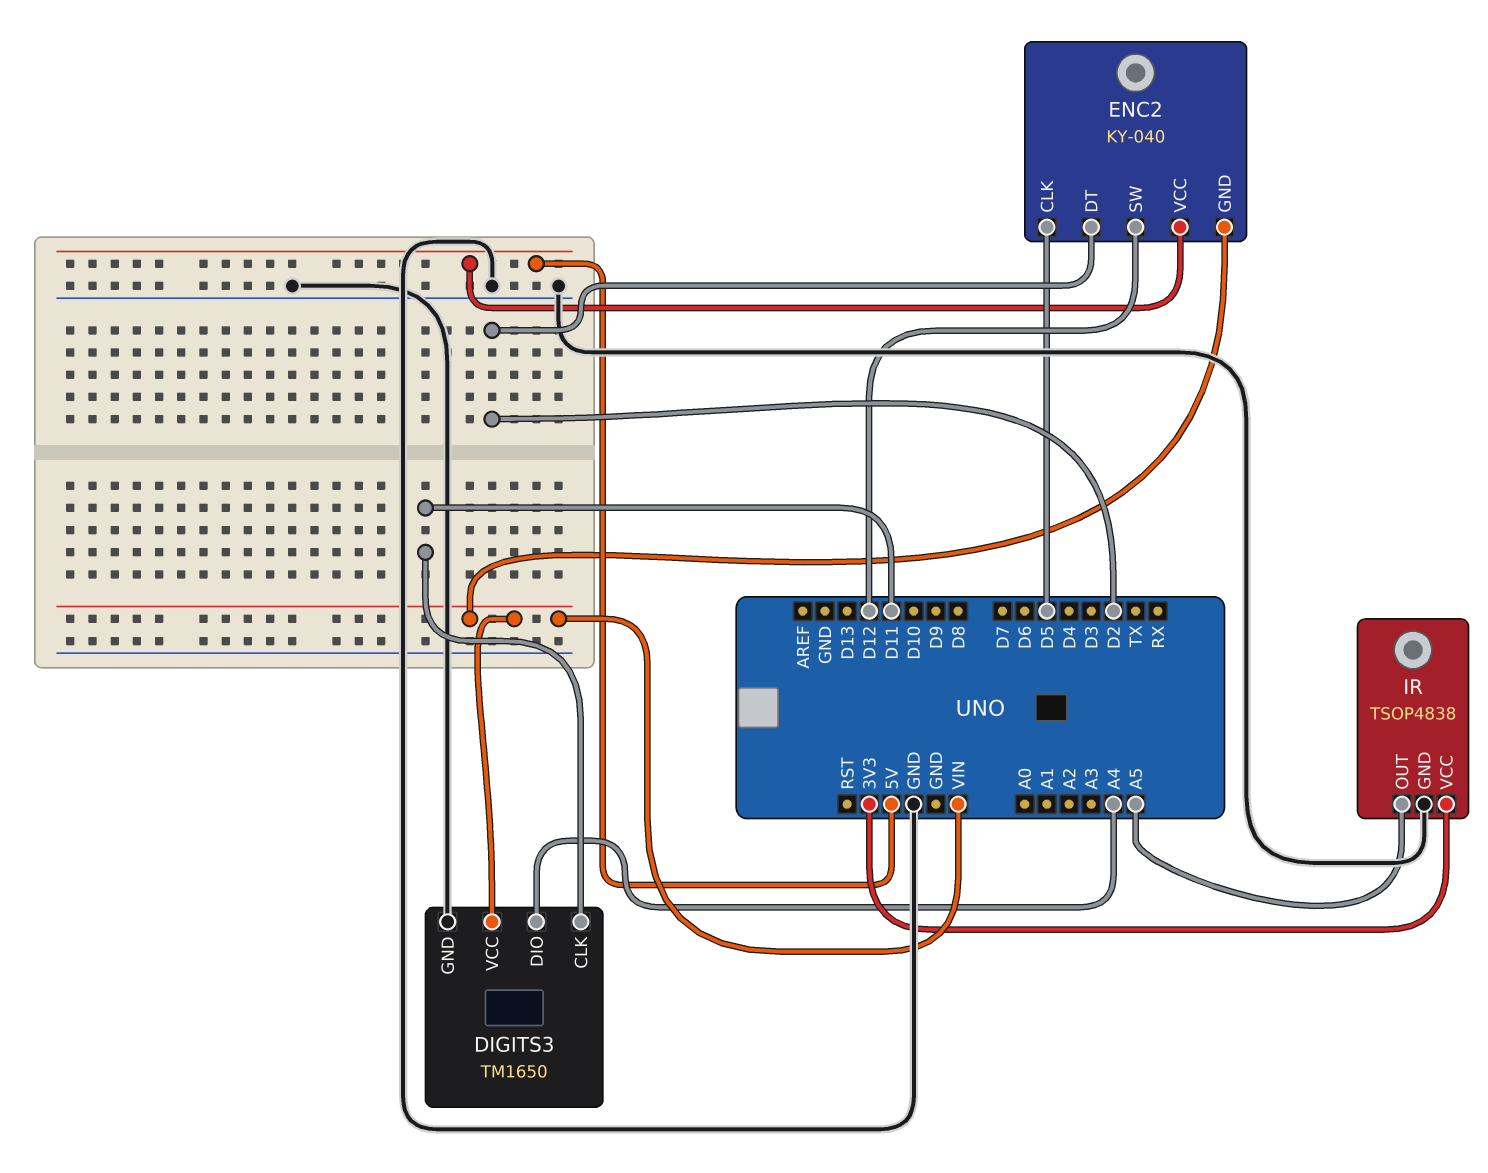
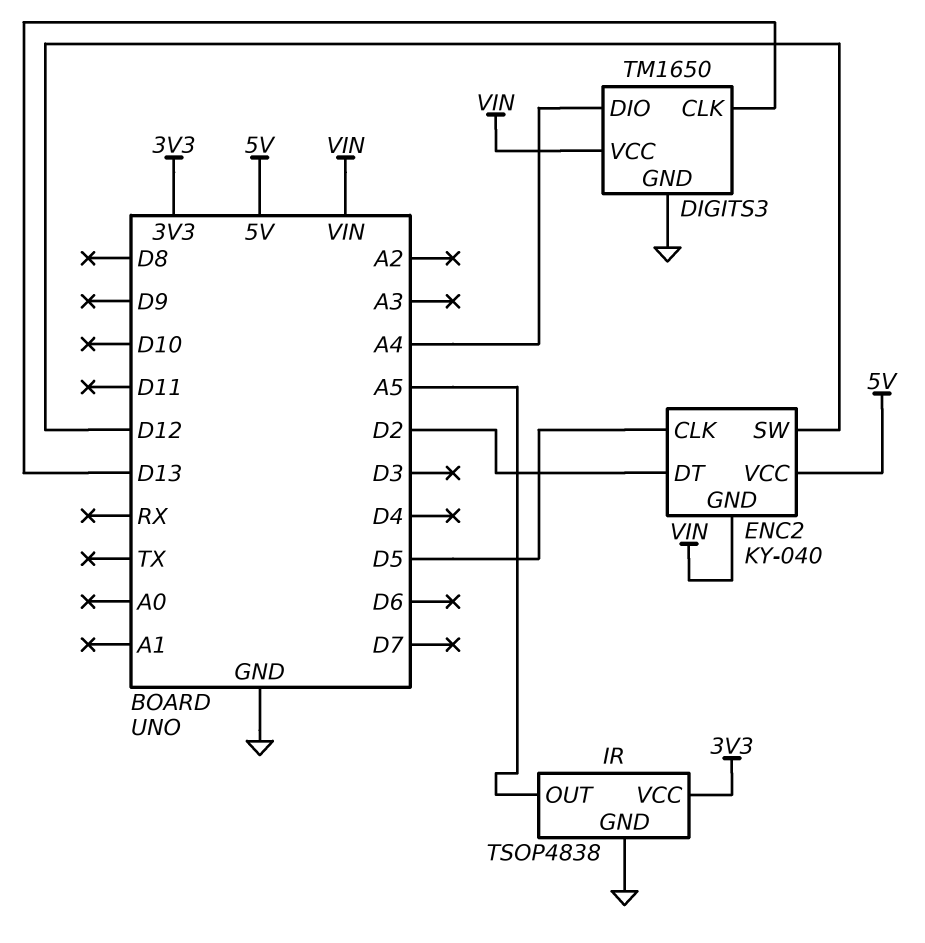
DIGITS3 pin CLK: D11 -> D13

